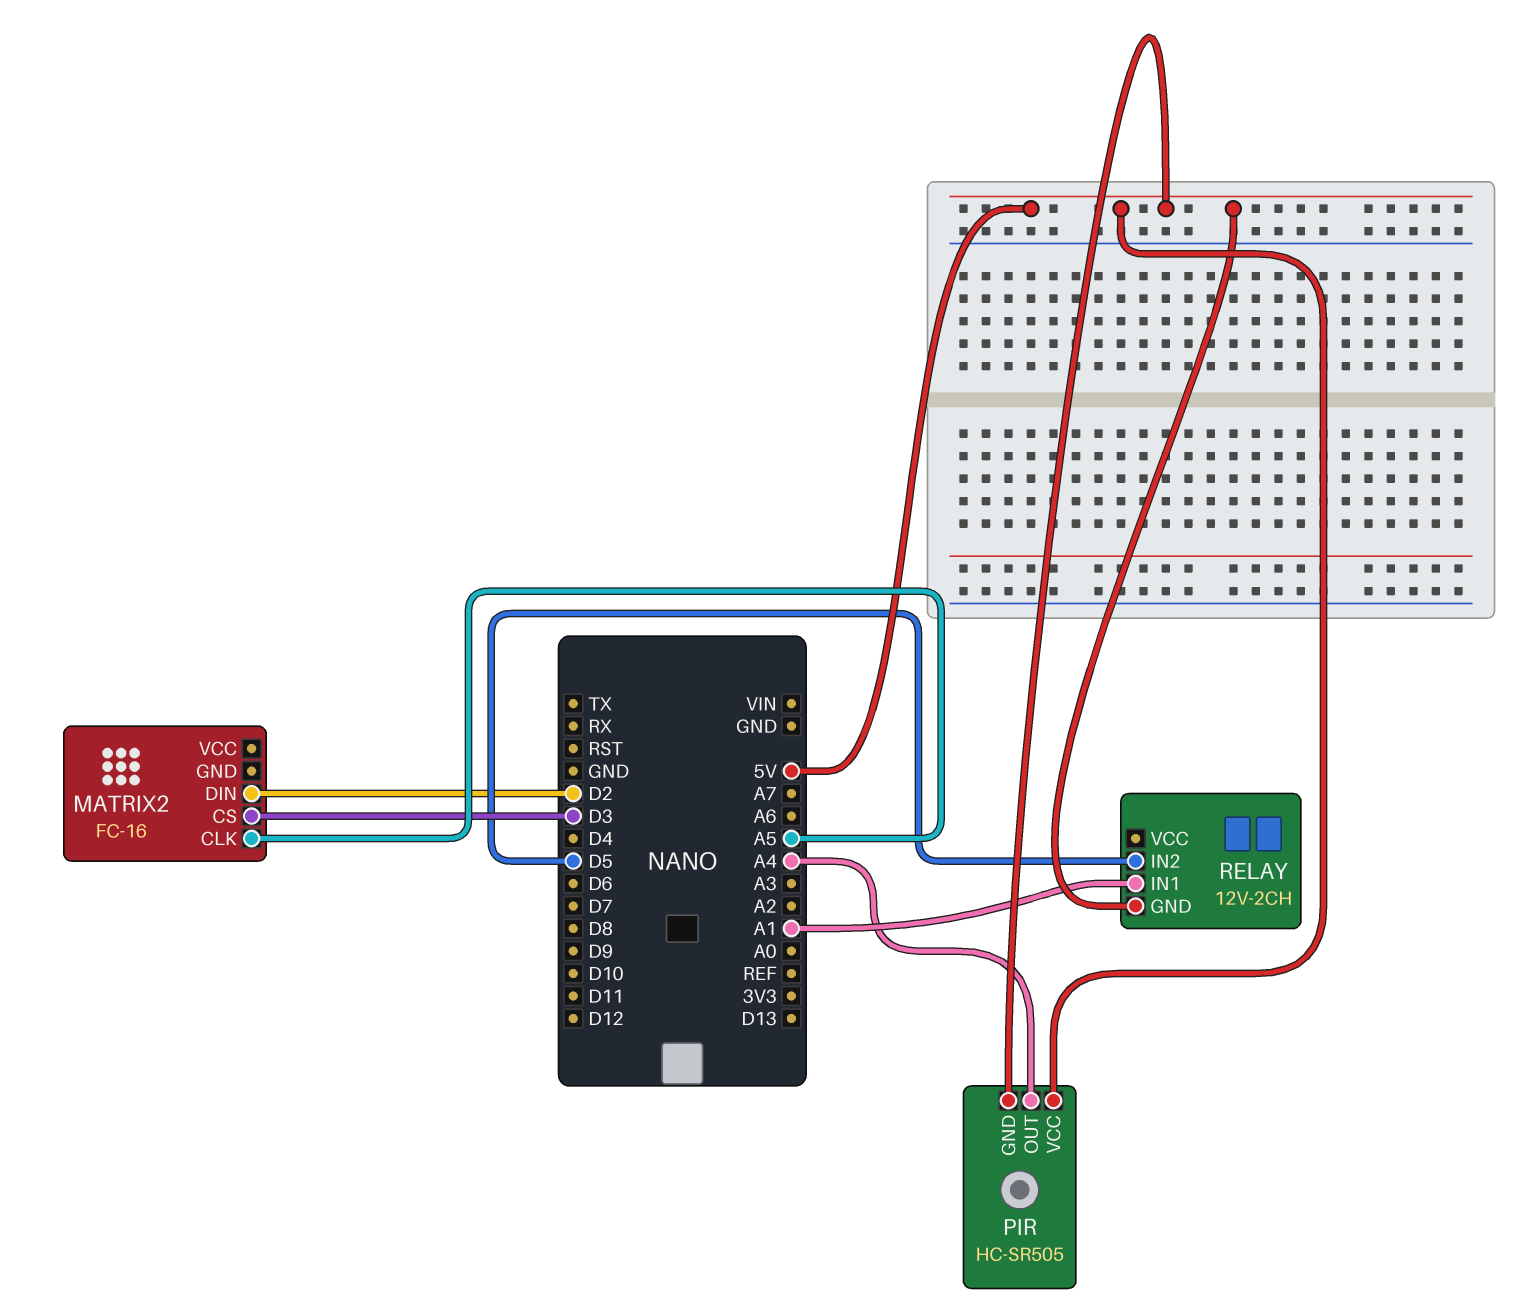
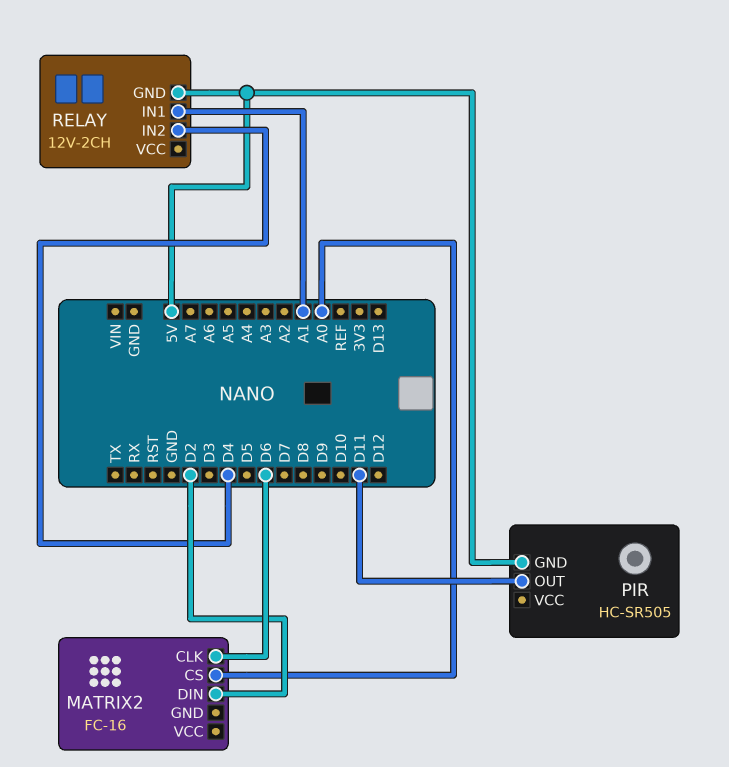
MATRIX2 pin CLK: A5 -> D6
MATRIX2 pin CS: D3 -> A0
PIR pin OUT: A4 -> D11
PIR pin VCC: 5V -> none
RELAY pin IN2: D5 -> D4

